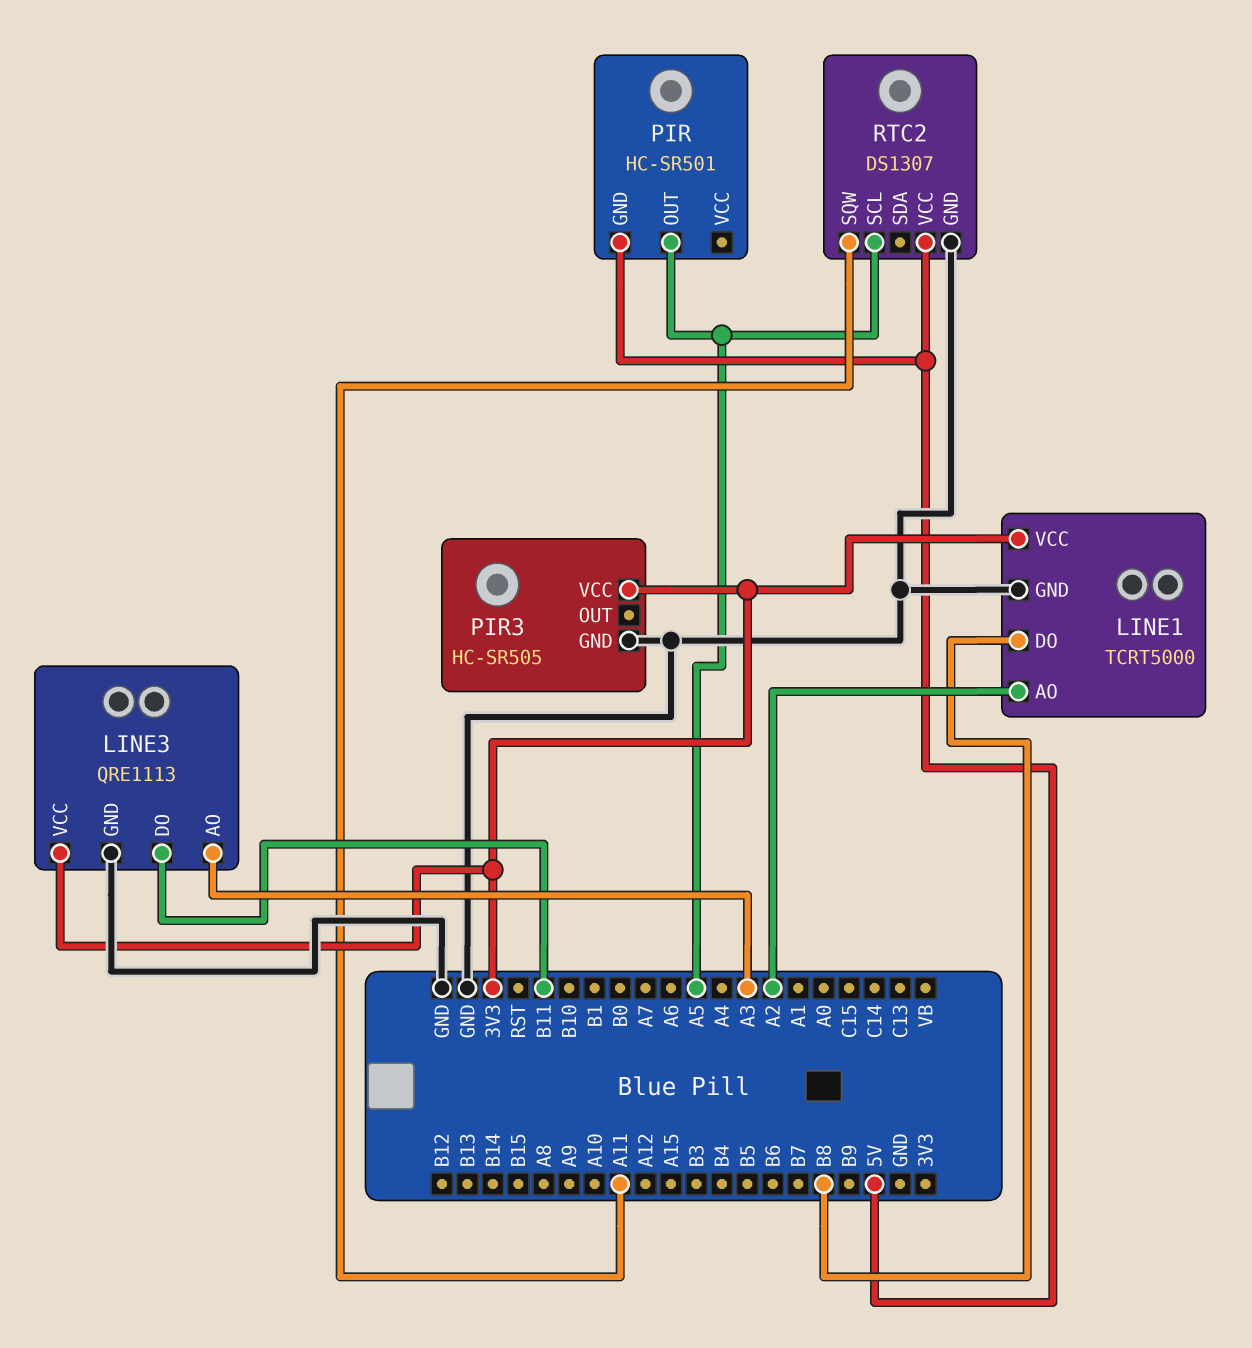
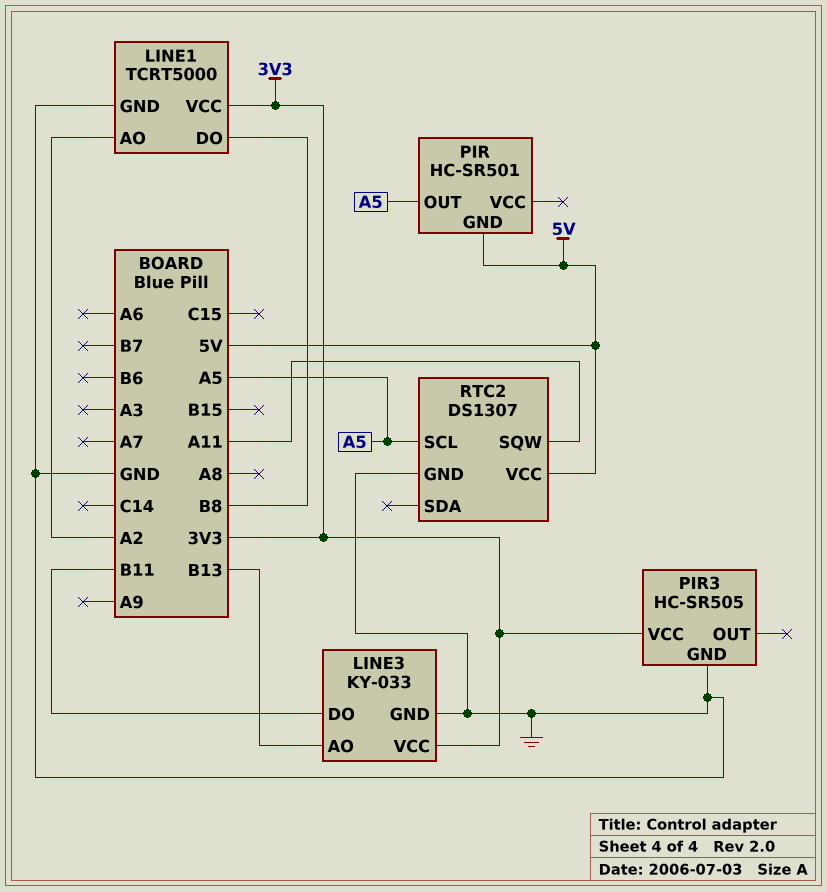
LINE3: QRE1113 -> KY-033
LINE3 pin AO: A3 -> B13

